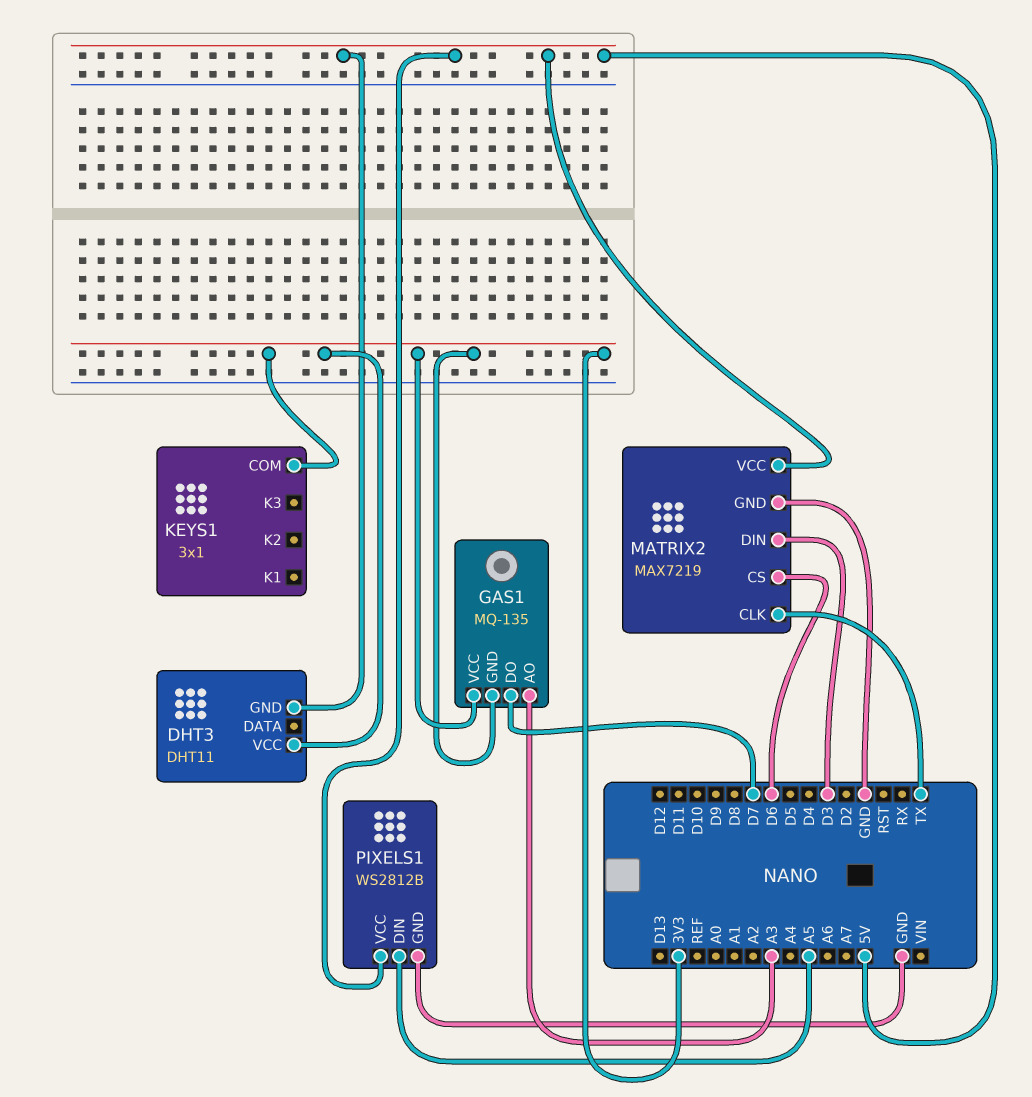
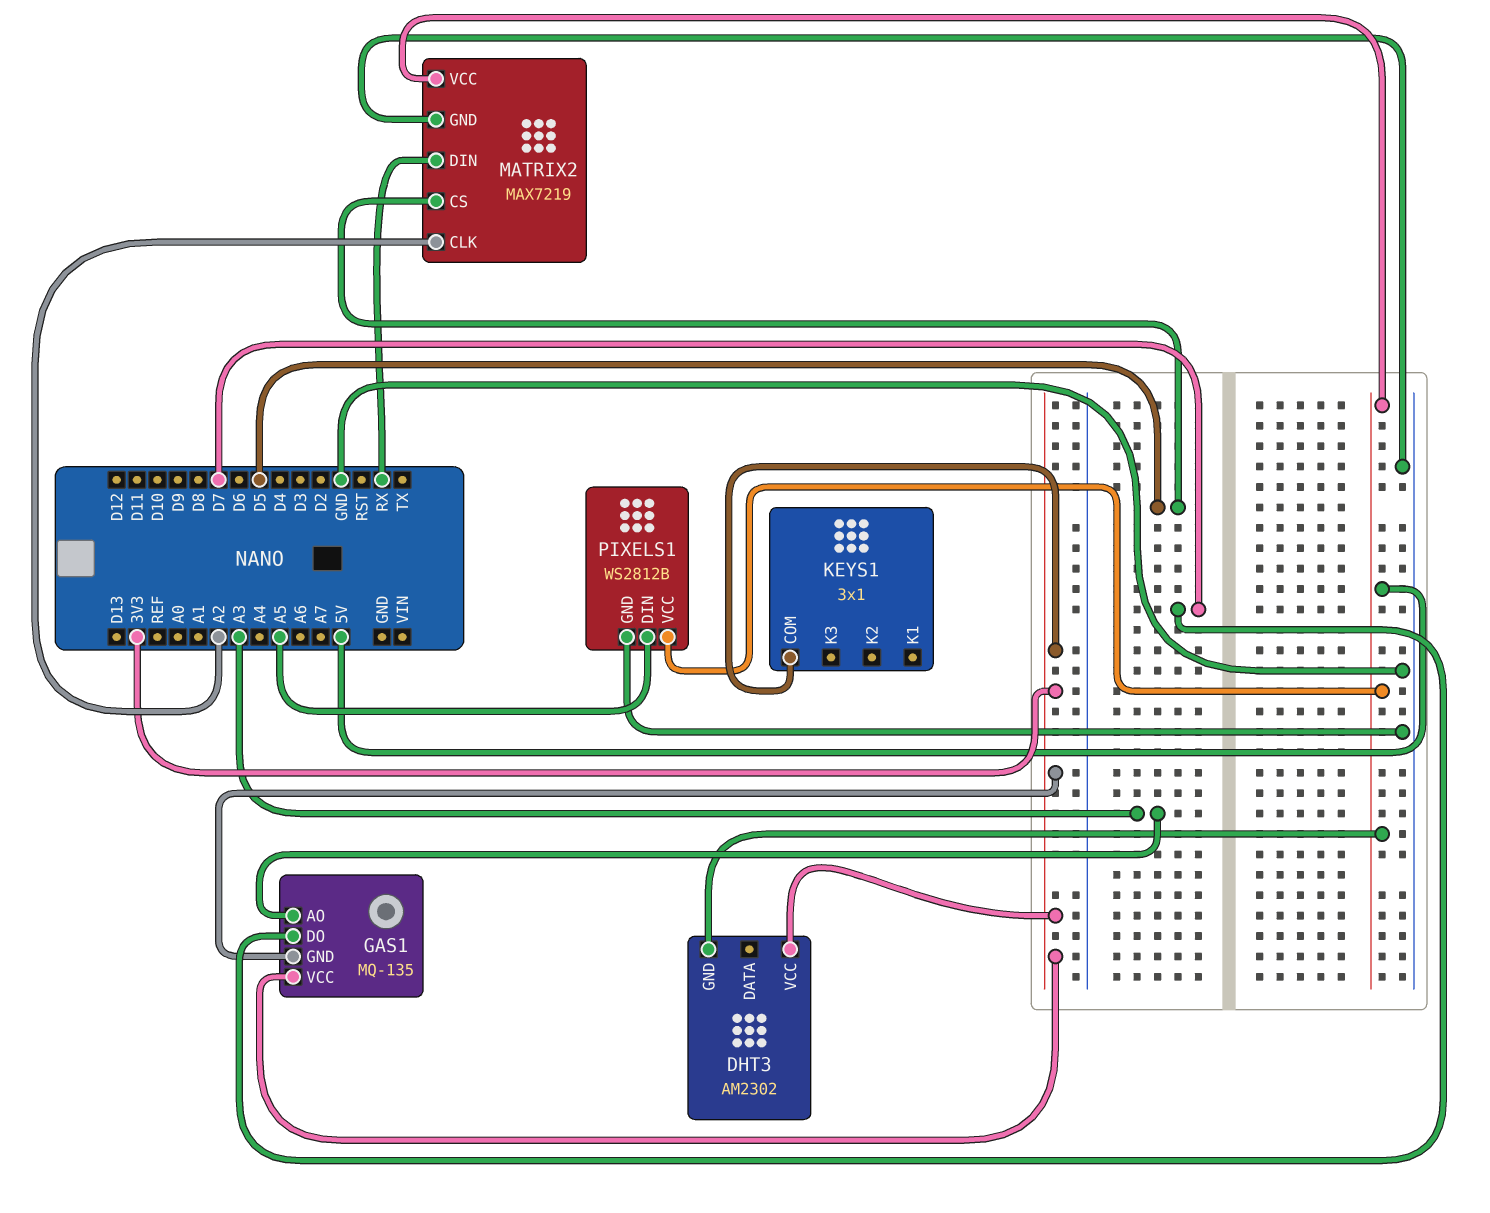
DHT3: DHT11 -> AM2302
MATRIX2 pin CLK: TX -> A2
MATRIX2 pin CS: D6 -> D5
MATRIX2 pin DIN: D3 -> RX

